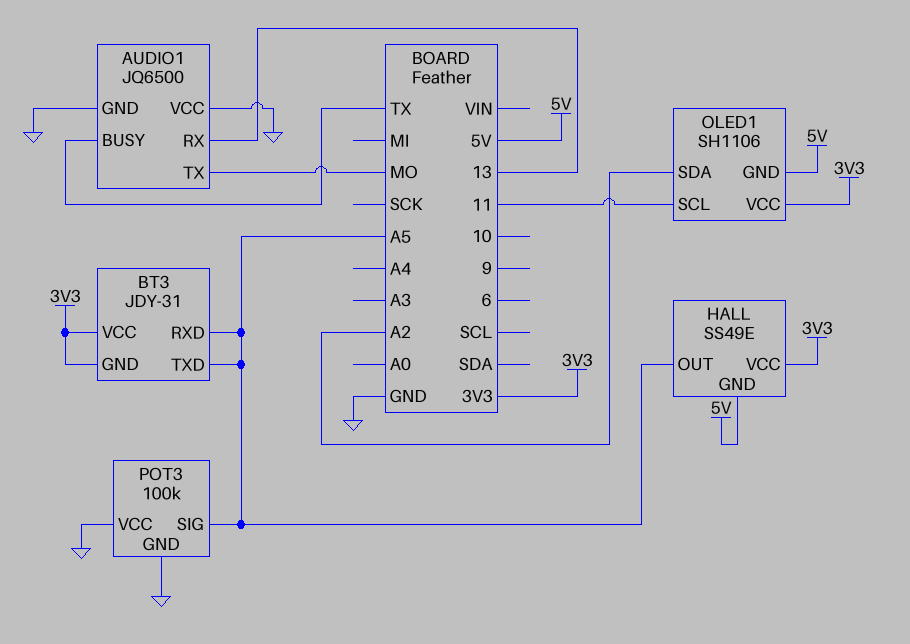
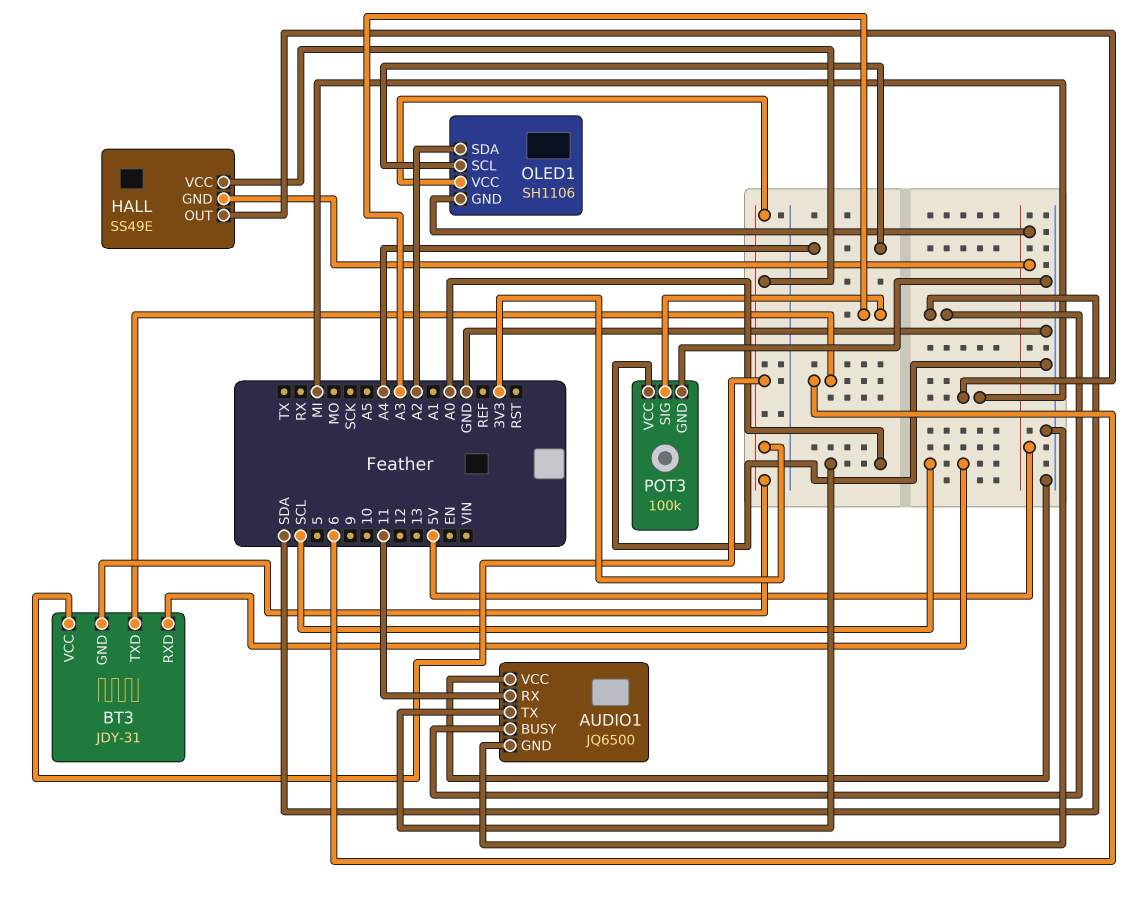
AUDIO1 pin BUSY: TX -> SDA
AUDIO1 pin RX: 13 -> 11
AUDIO1 pin TX: MO -> A0
BT3 pin RXD: A5 -> SCL
BT3 pin TXD: A5 -> 6
HALL pin OUT: A5 -> MI
OLED1 pin SCL: 11 -> A4
POT3 pin SIG: A5 -> A3

